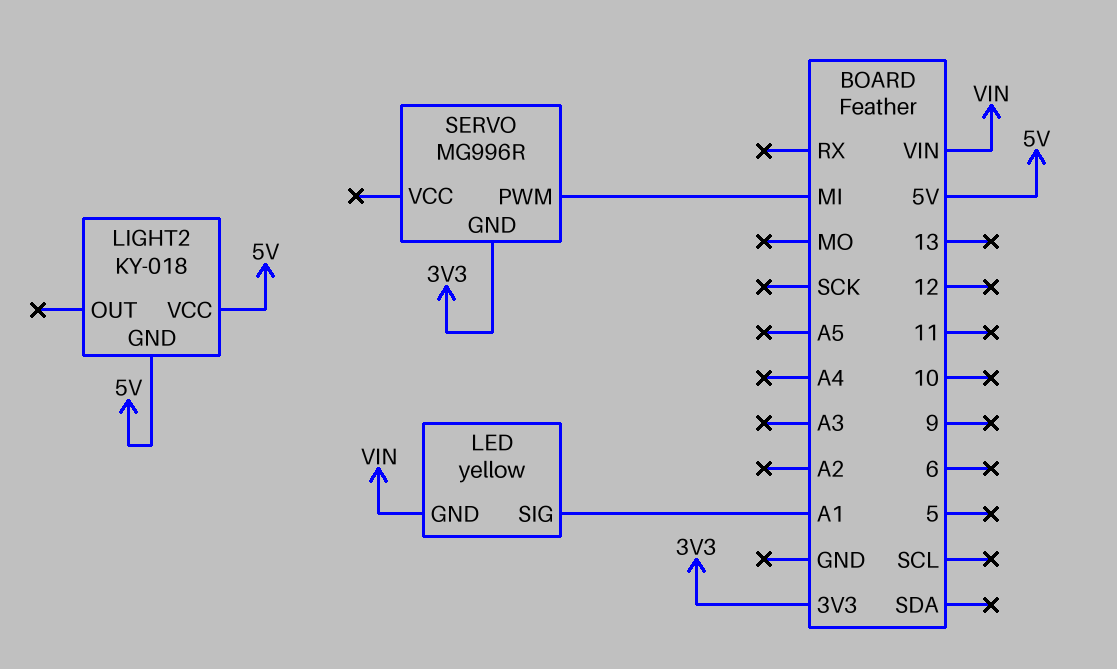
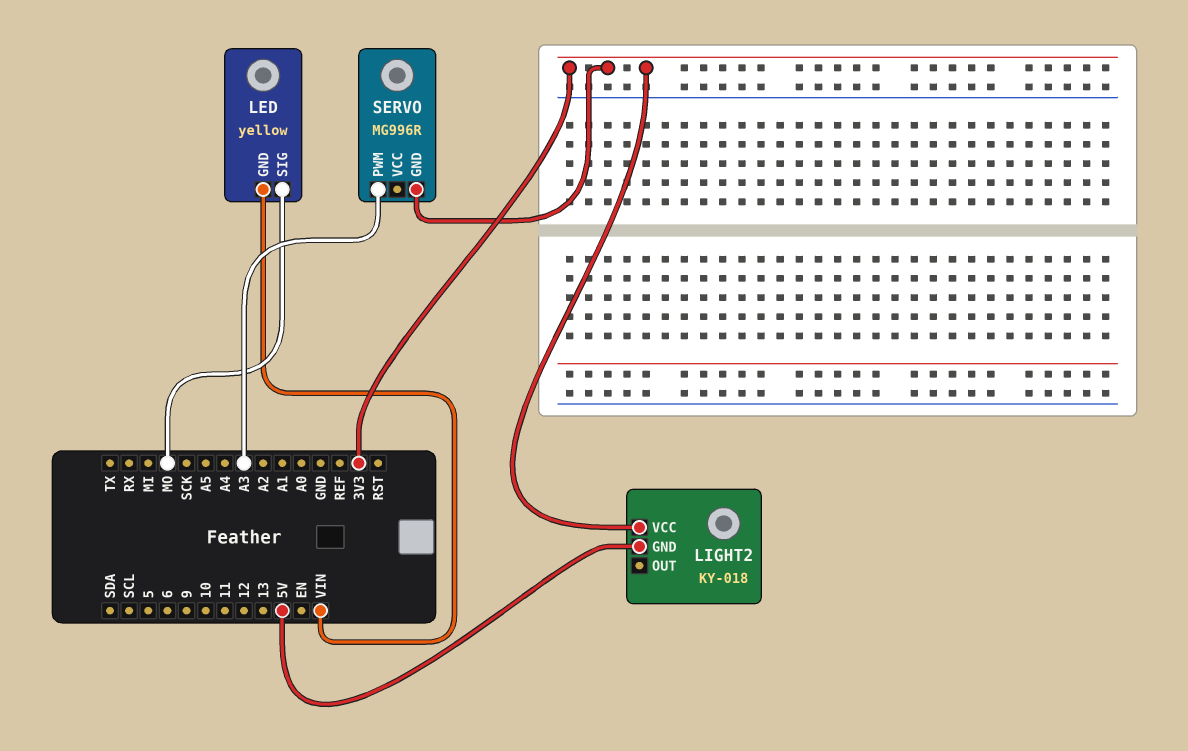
LED pin SIG: A1 -> MO
LIGHT2 pin VCC: 5V -> 3V3
SERVO pin PWM: MI -> A3

